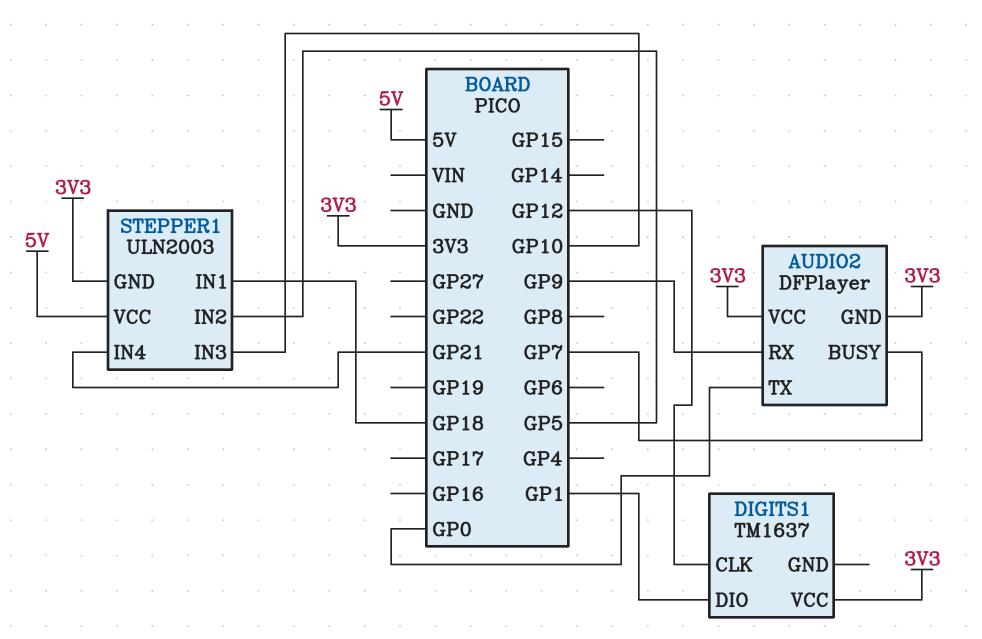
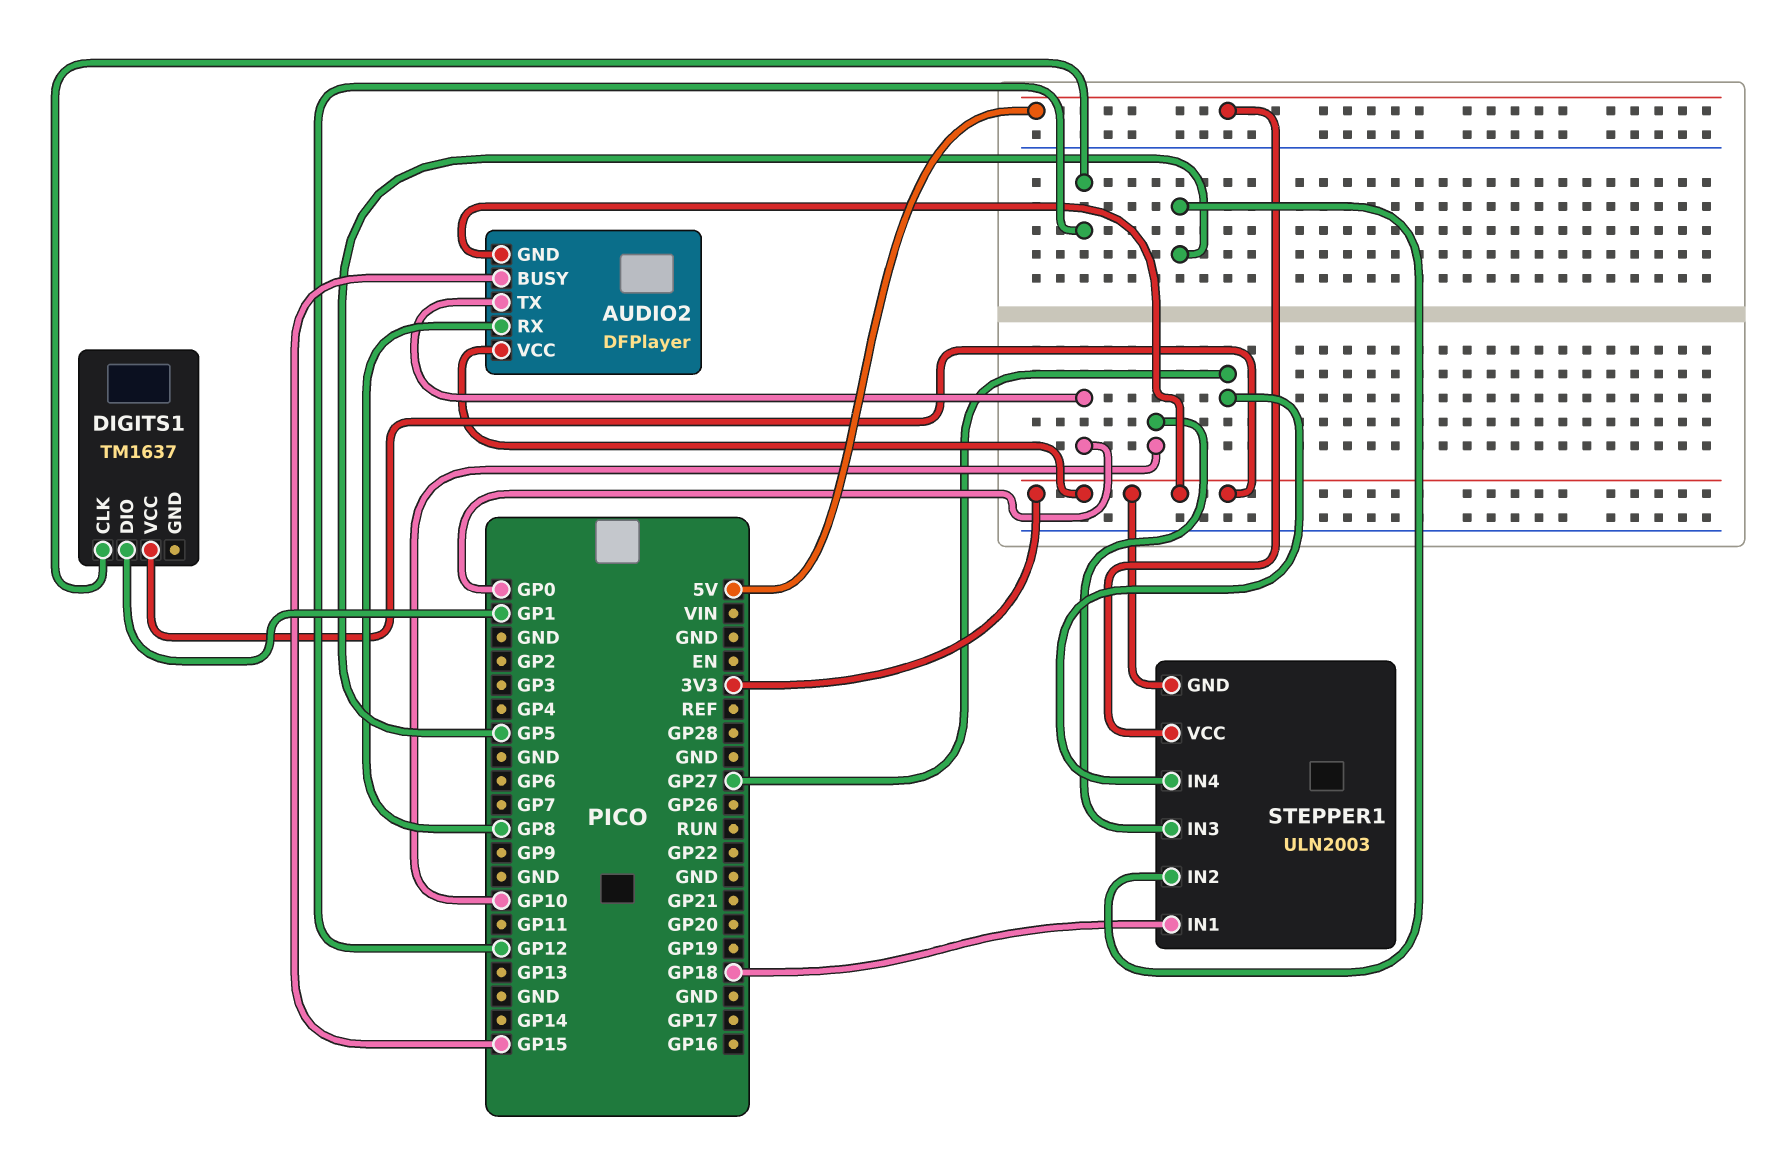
AUDIO2 pin BUSY: GP7 -> GP15
AUDIO2 pin RX: GP9 -> GP8
STEPPER1 pin IN4: GP21 -> GP27

